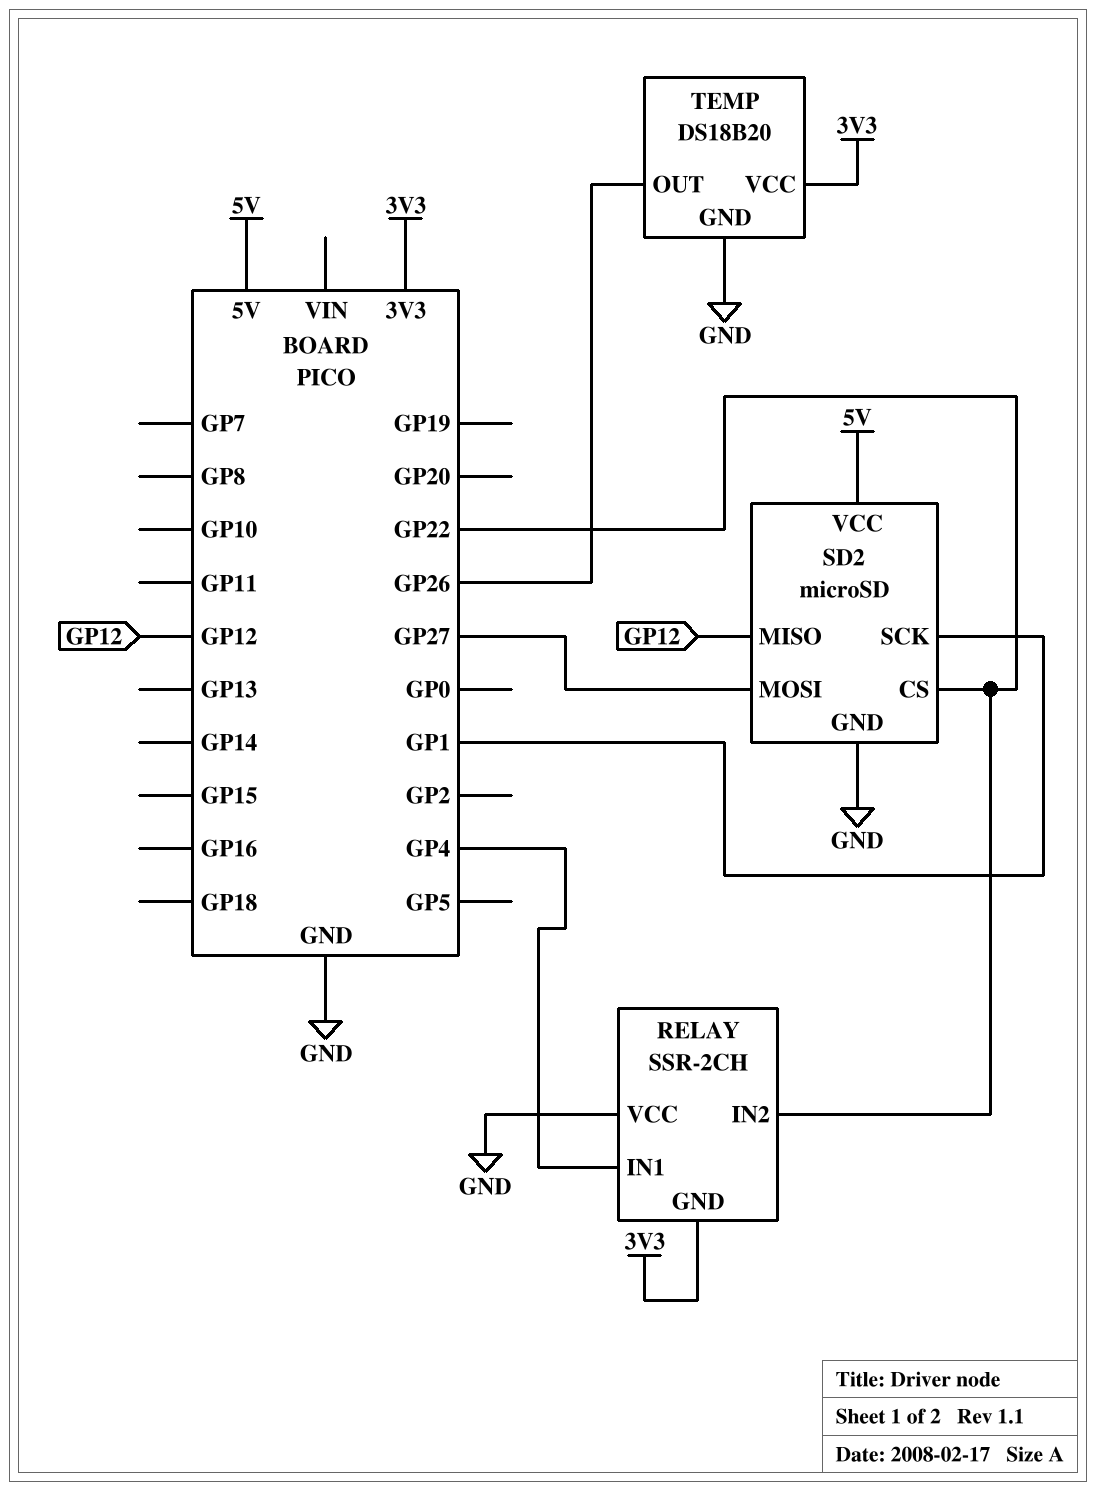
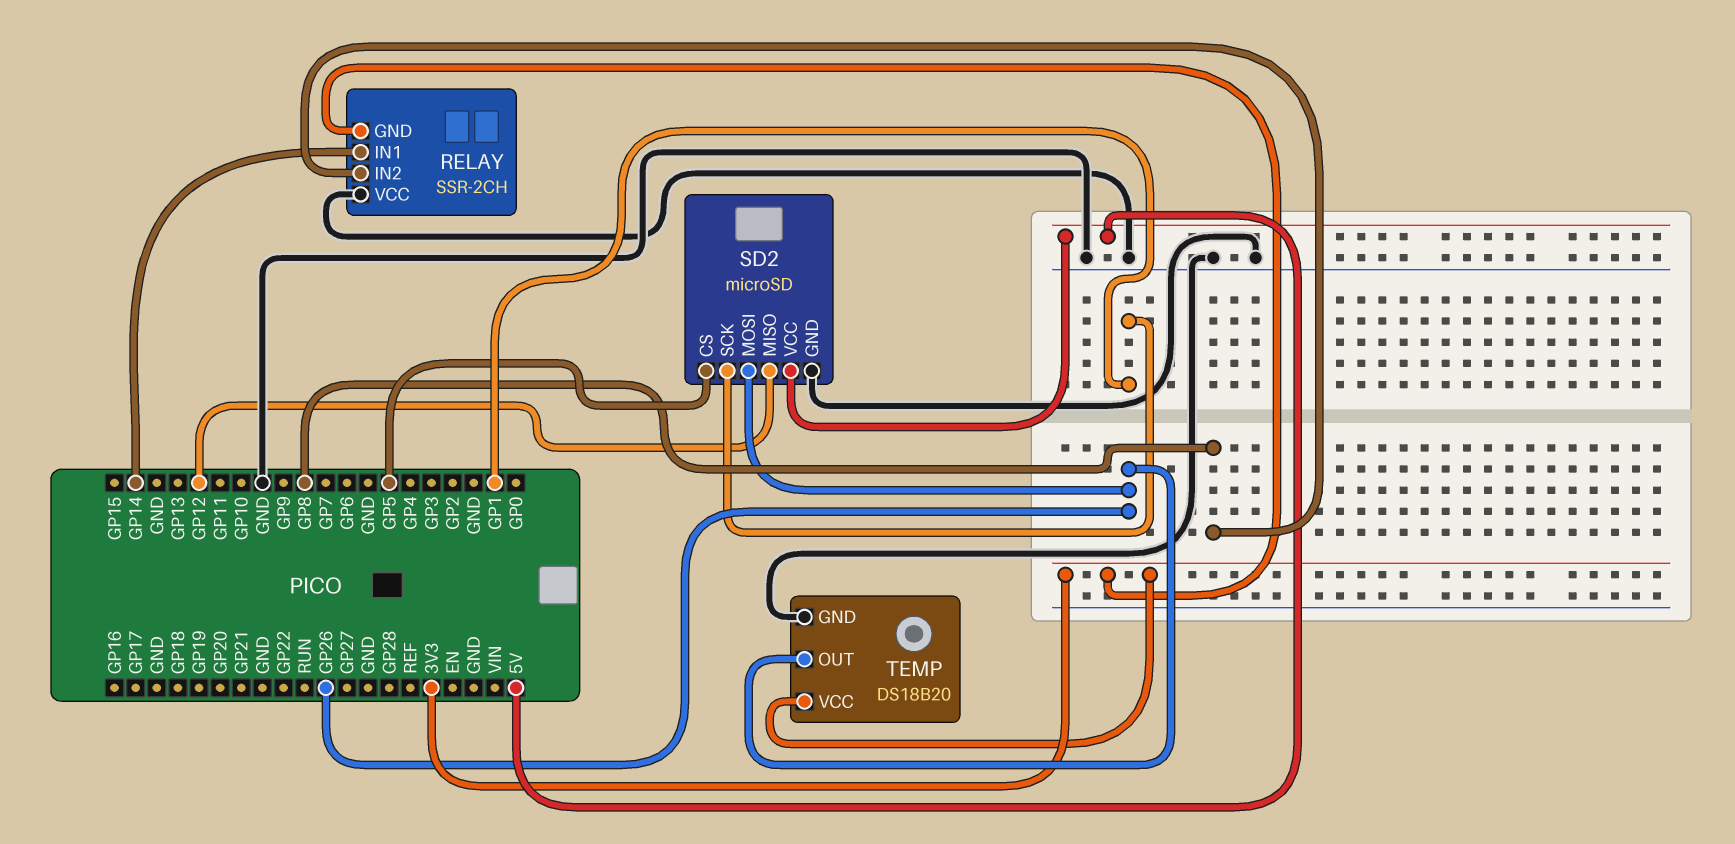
RELAY pin IN1: GP4 -> GP14
RELAY pin IN2: GP22 -> GP8
SD2 pin CS: GP22 -> GP5
SD2 pin MOSI: GP27 -> GP26

